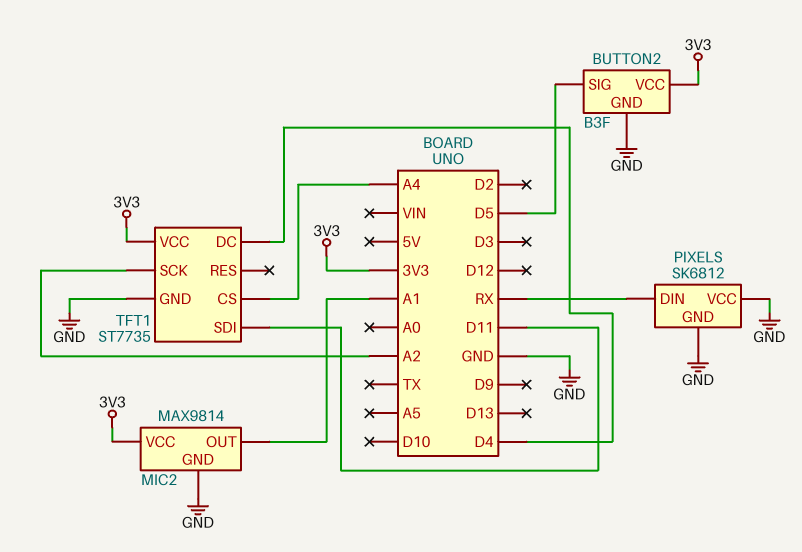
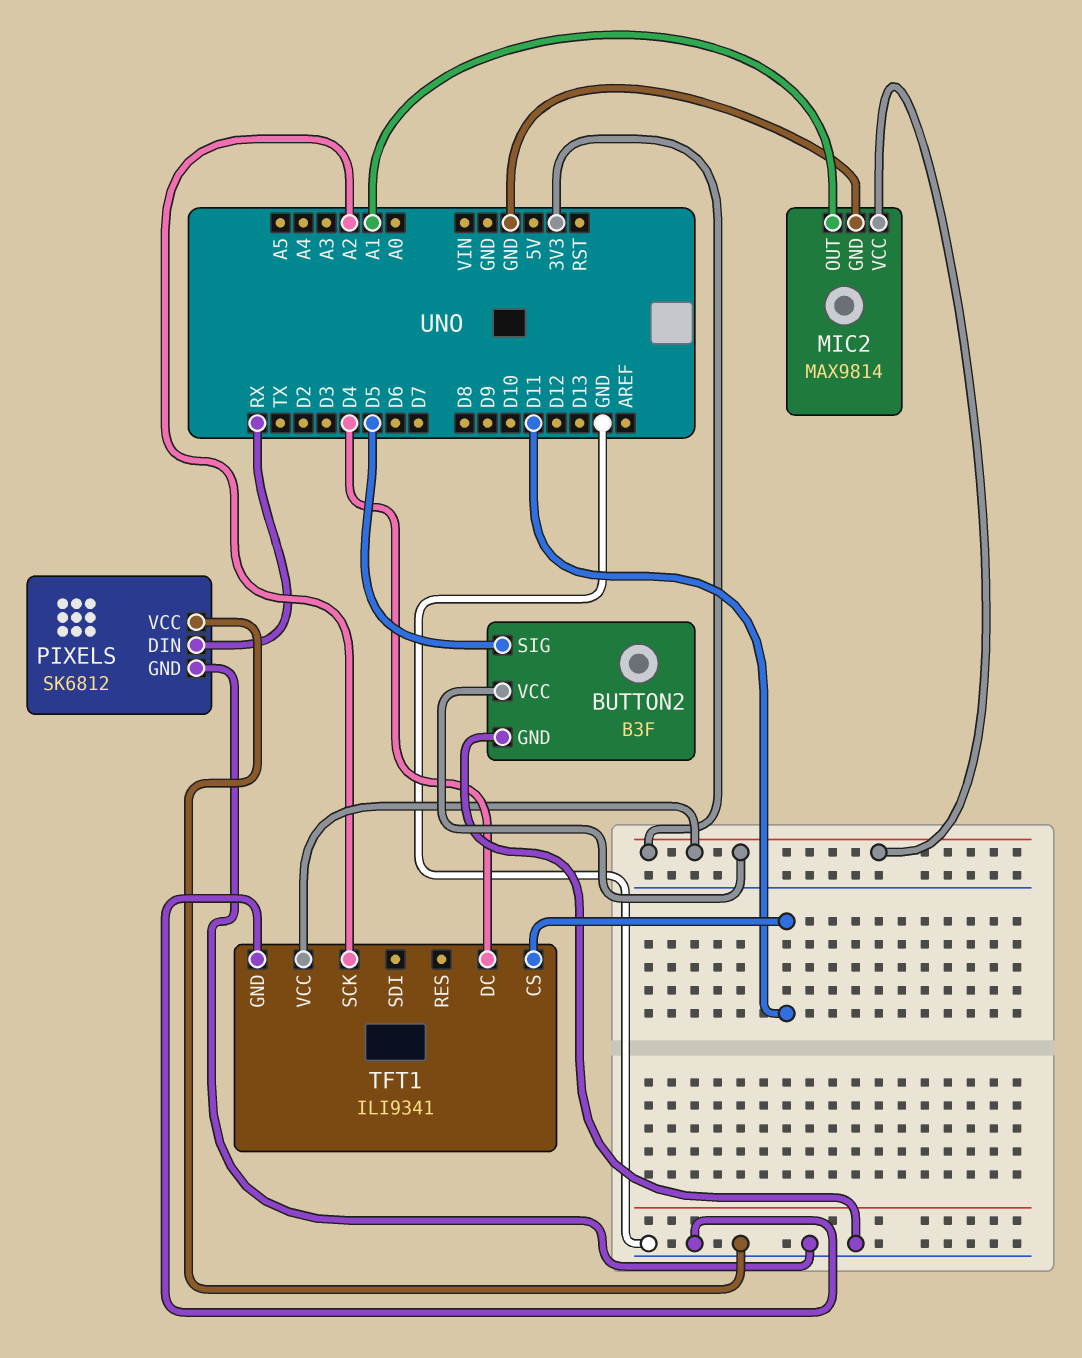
TFT1: ST7735 -> ILI9341
TFT1 pin CS: A4 -> D11
TFT1 pin SDI: D11 -> none

